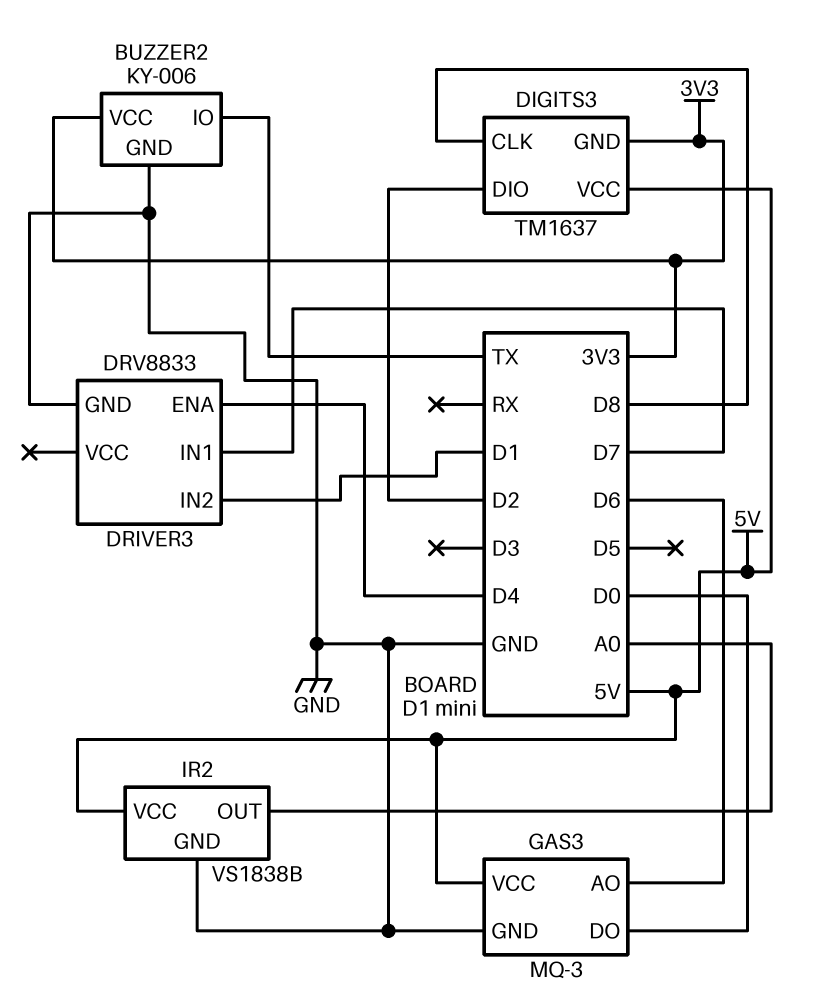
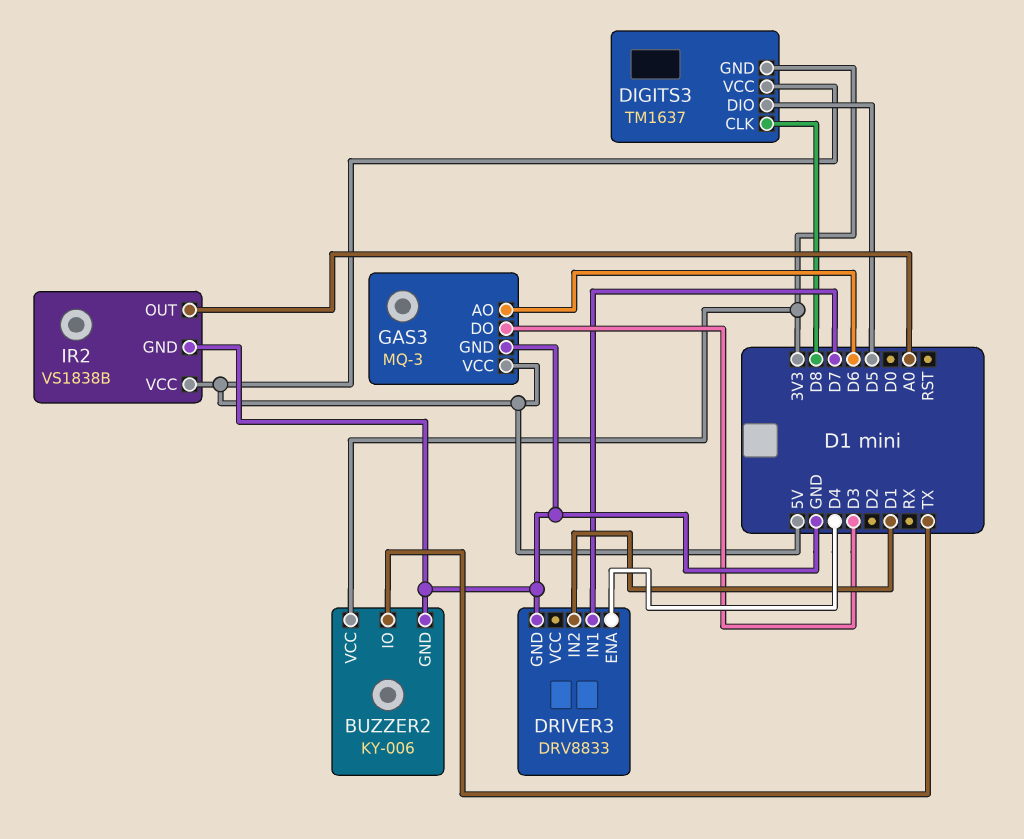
DIGITS3 pin DIO: D2 -> D5
GAS3 pin DO: D0 -> D3

